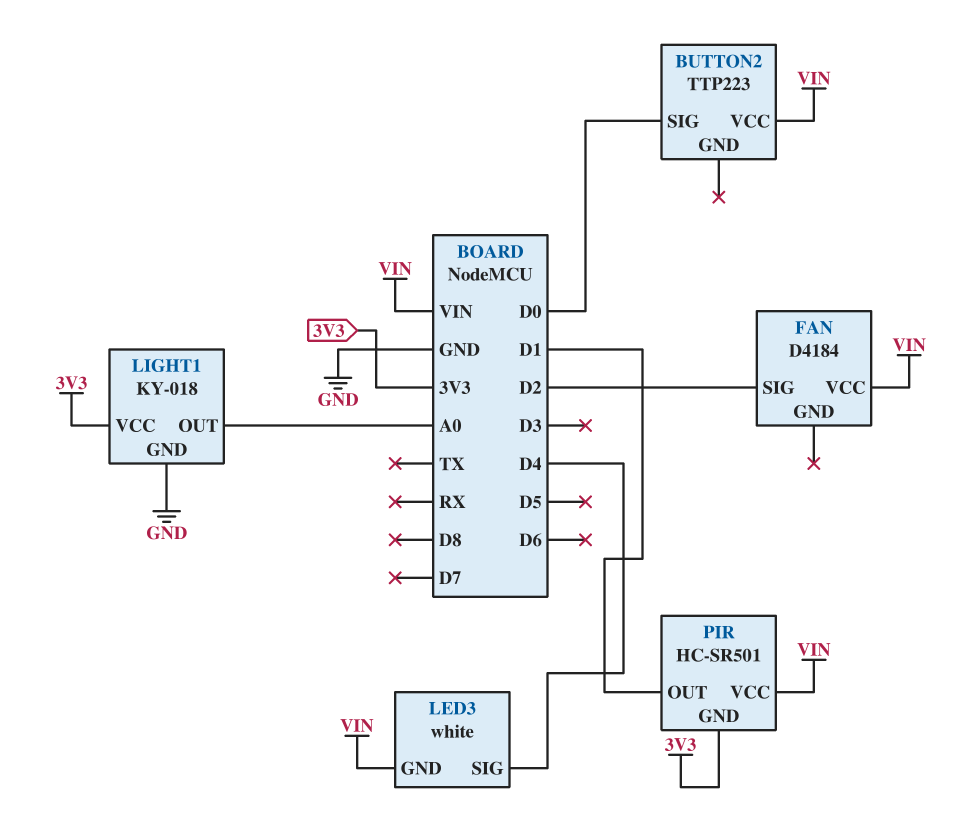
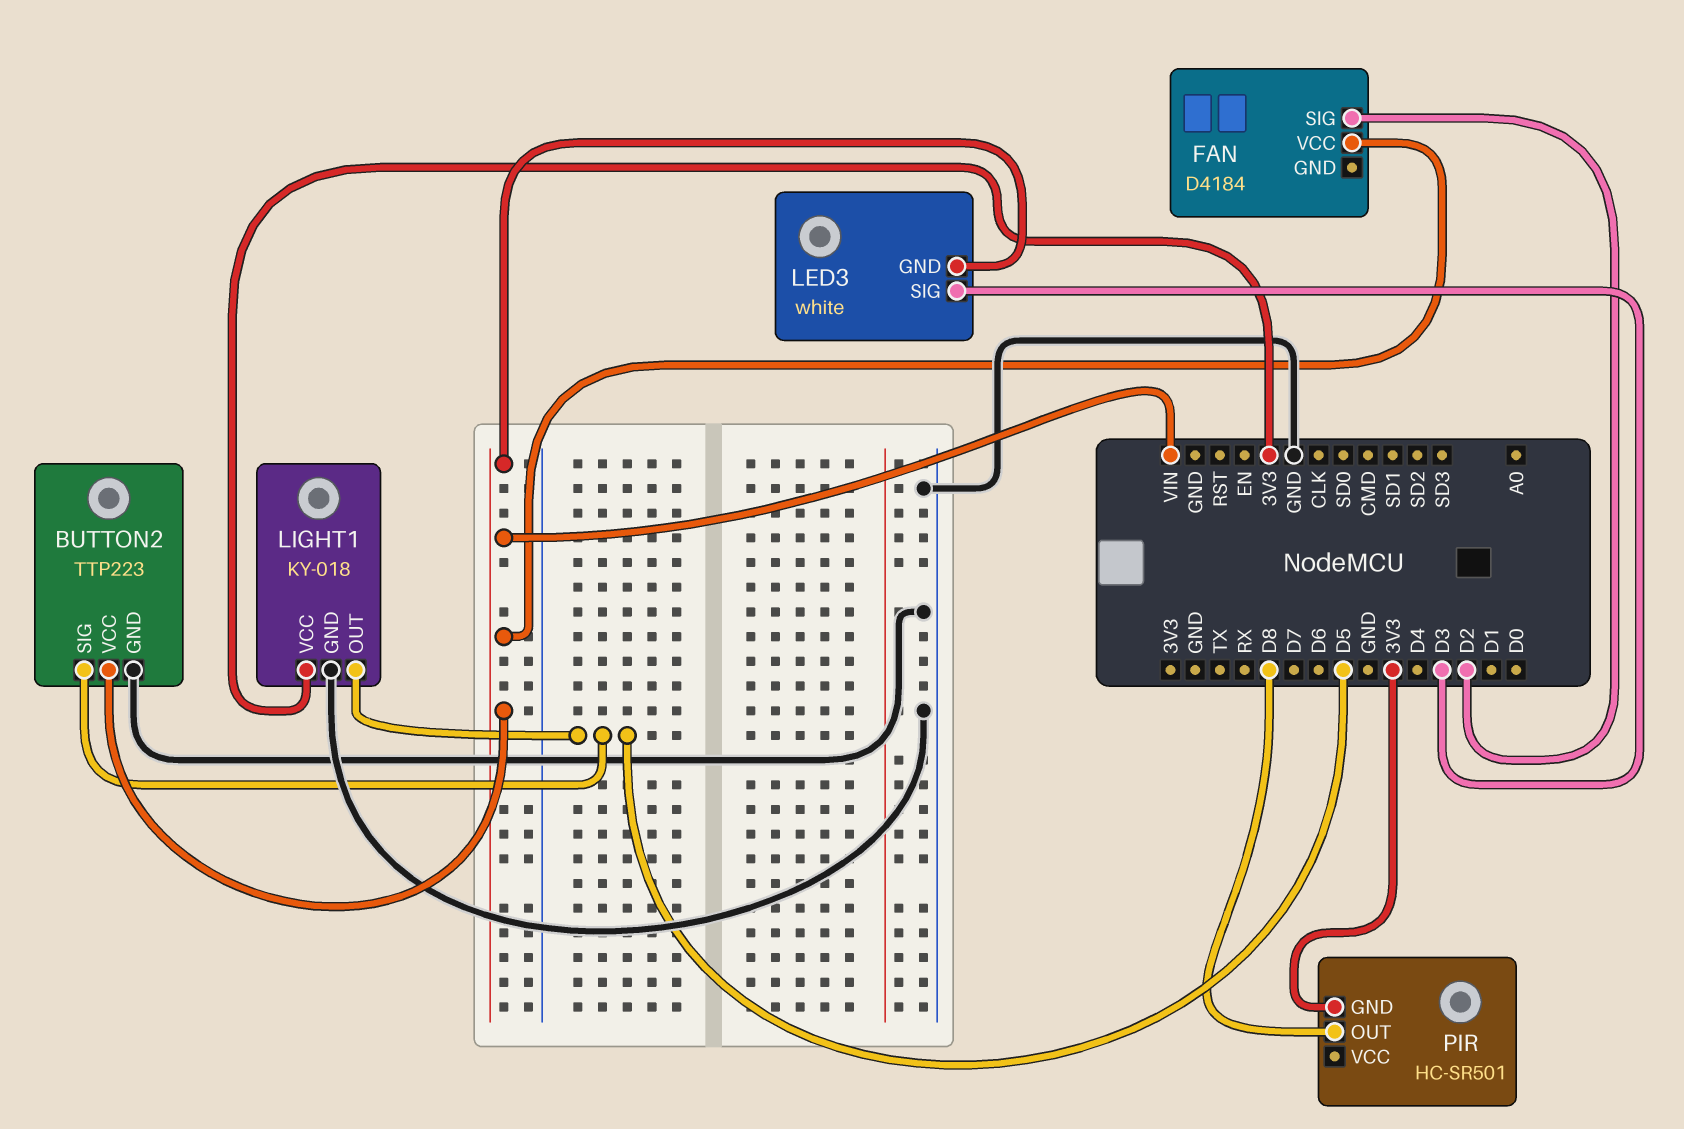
BUTTON2 pin GND: none -> GND
BUTTON2 pin SIG: D0 -> D5
LED3 pin SIG: D4 -> D3
LIGHT1 pin OUT: A0 -> D5
PIR pin OUT: D1 -> D8
PIR pin VCC: VIN -> none

